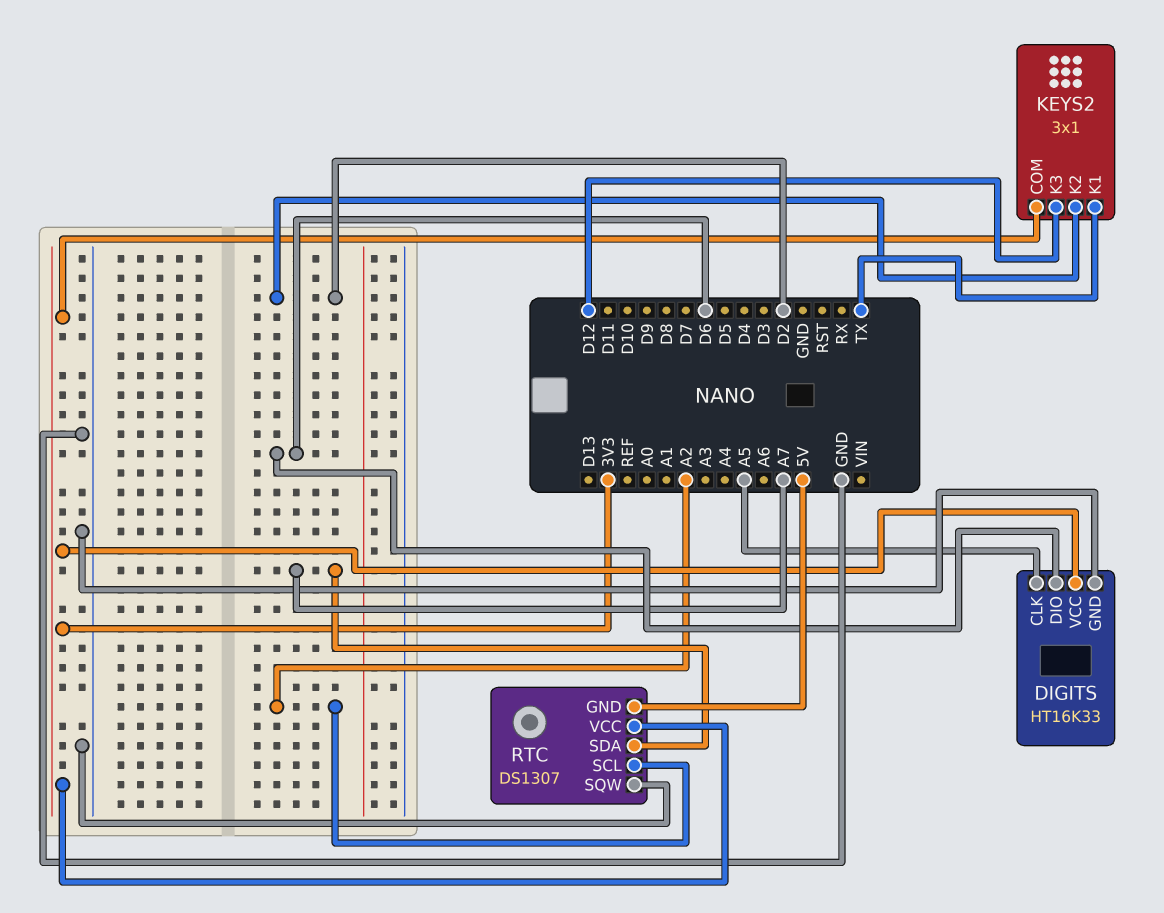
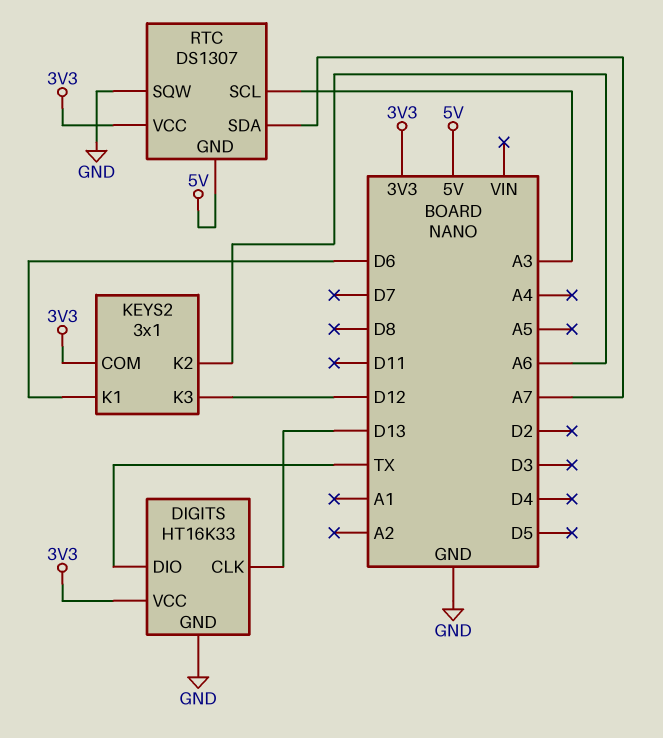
DIGITS pin CLK: A5 -> D13
DIGITS pin DIO: D6 -> TX
KEYS2 pin K1: TX -> D6
KEYS2 pin K2: D2 -> A6
RTC pin SCL: A2 -> A3

